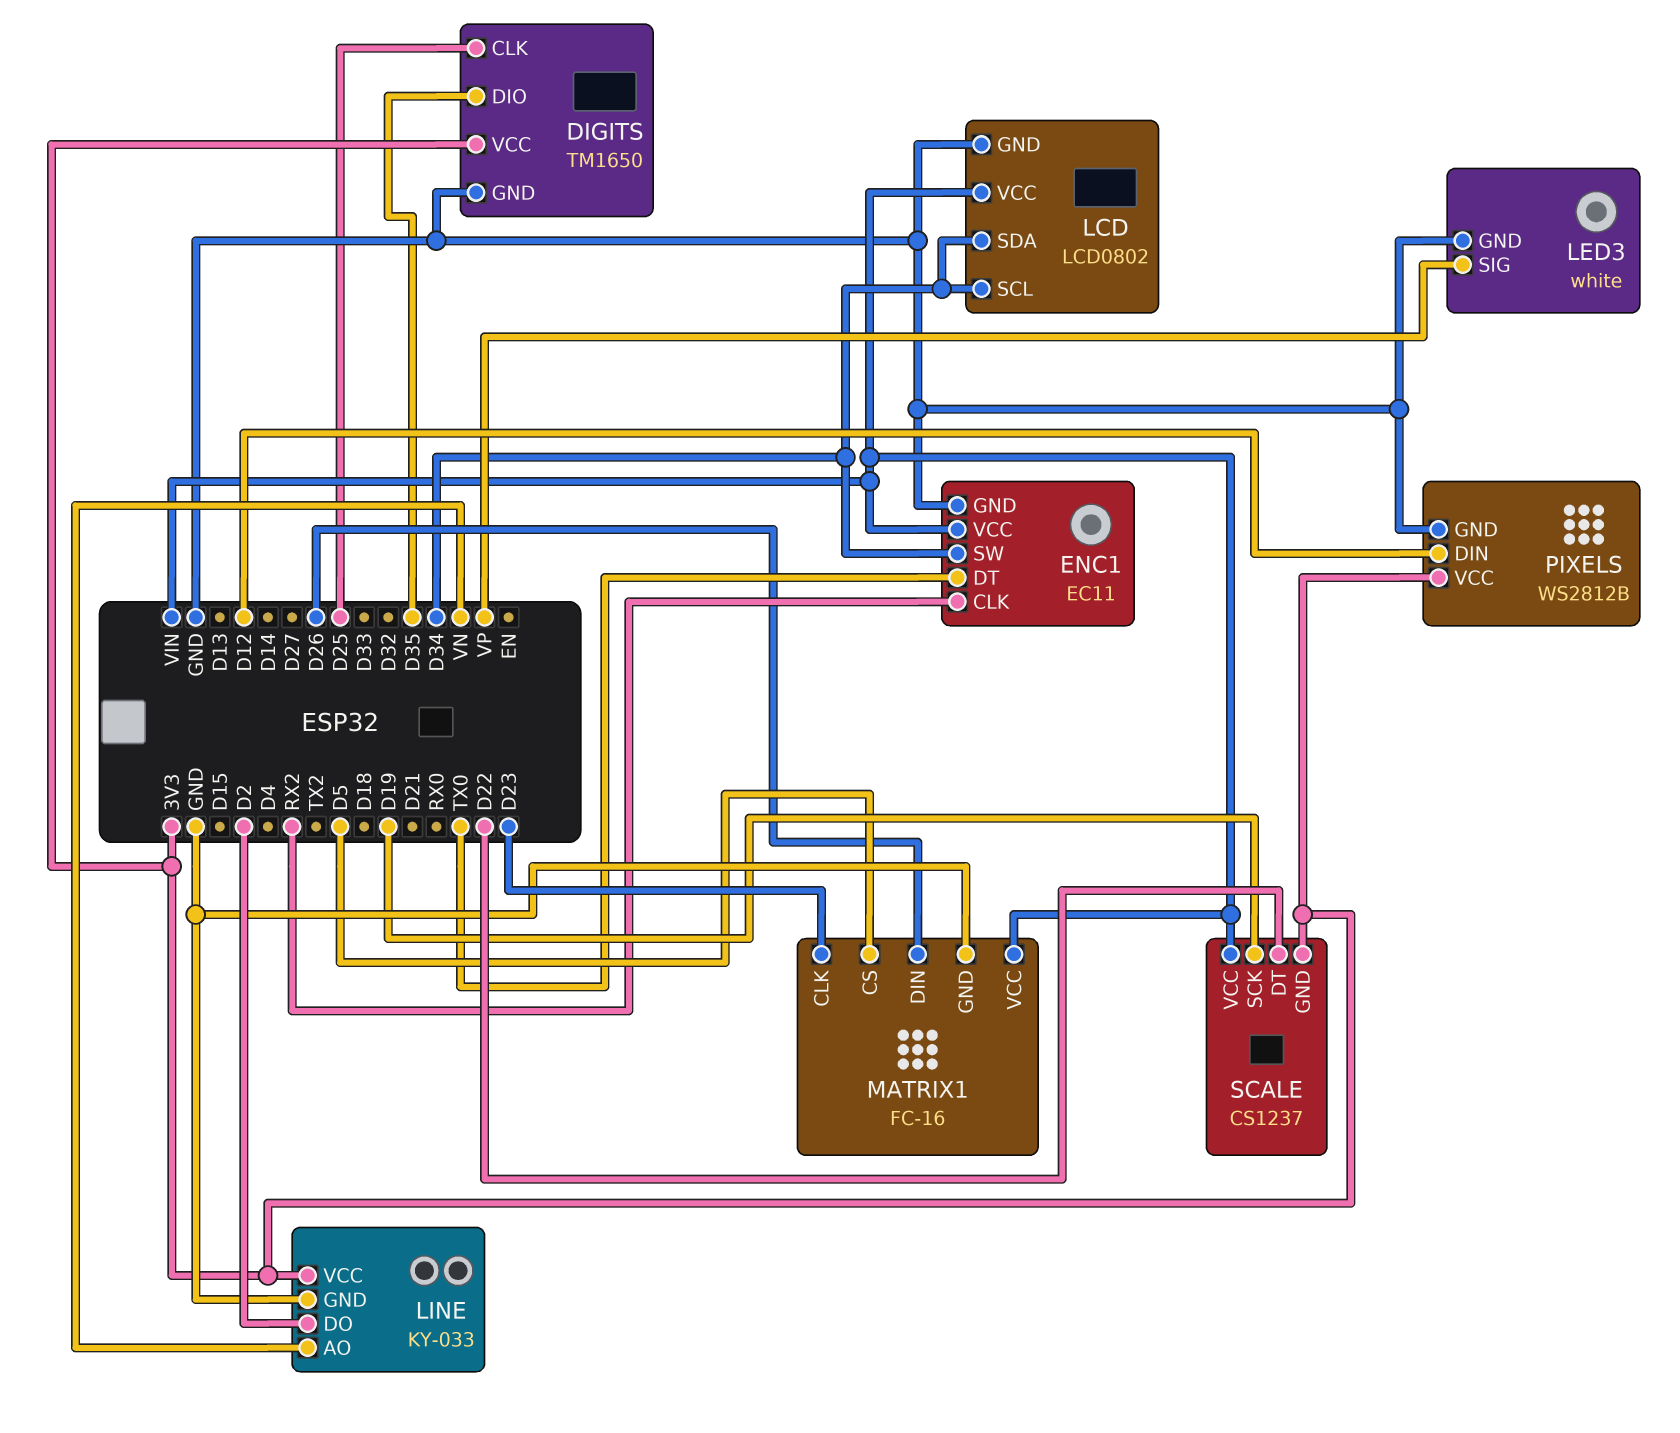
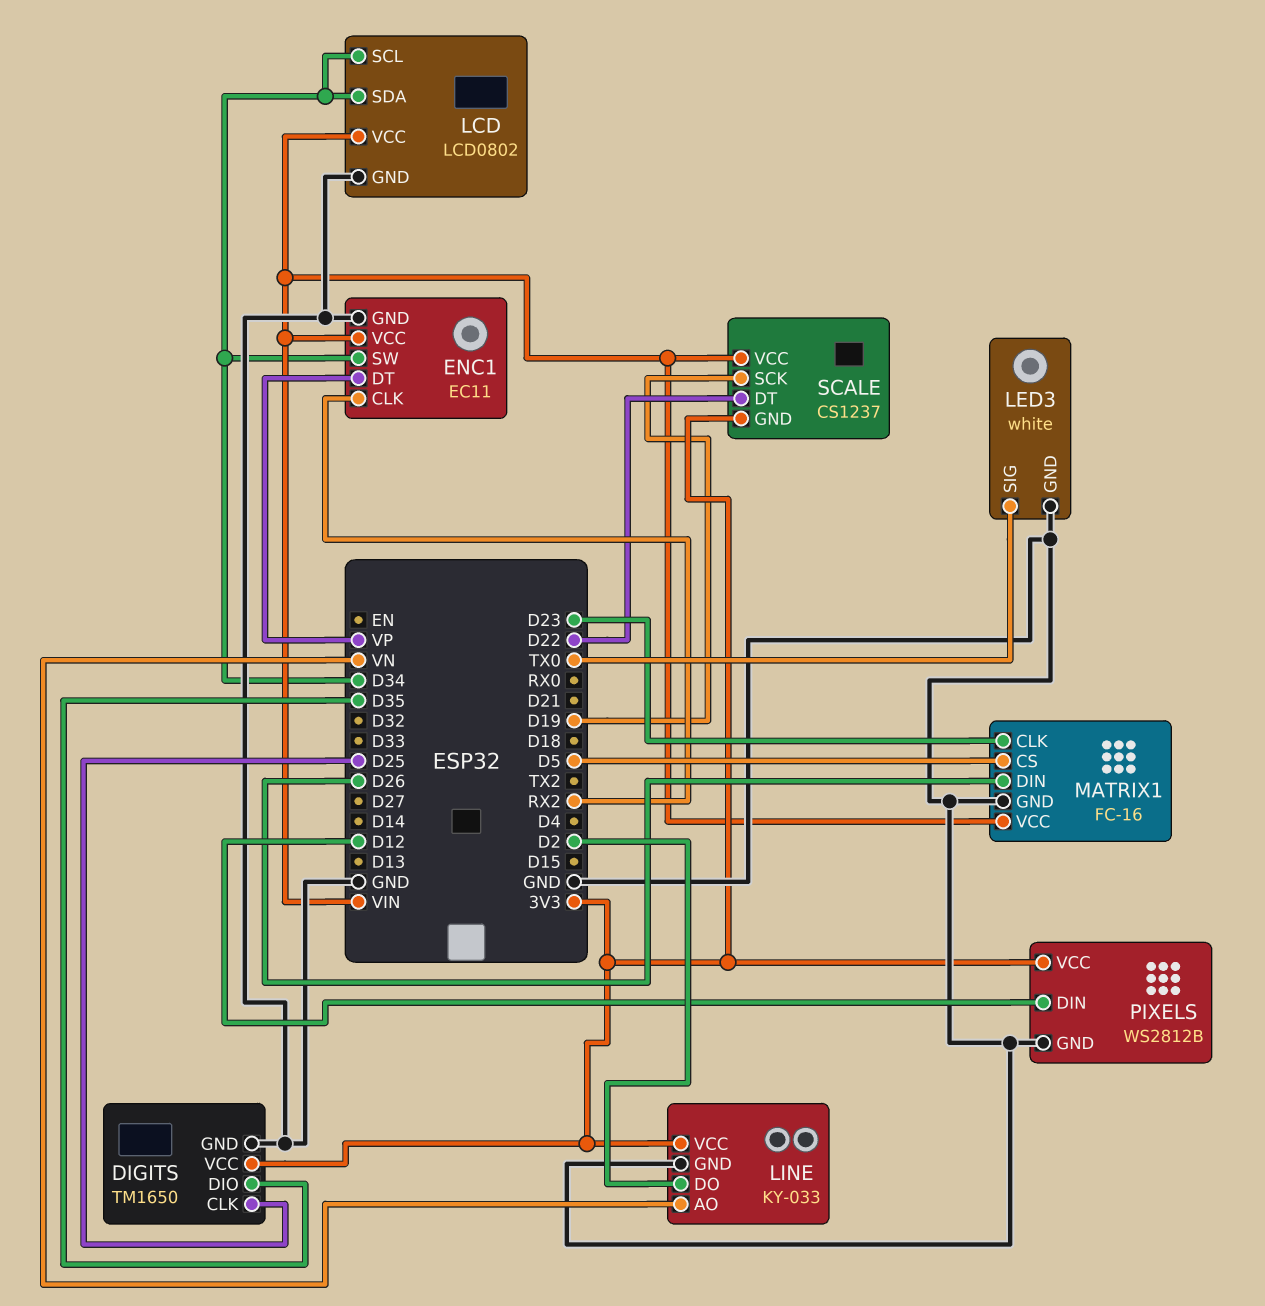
ENC1 pin DT: TX0 -> VP
LED3 pin SIG: VP -> TX0

